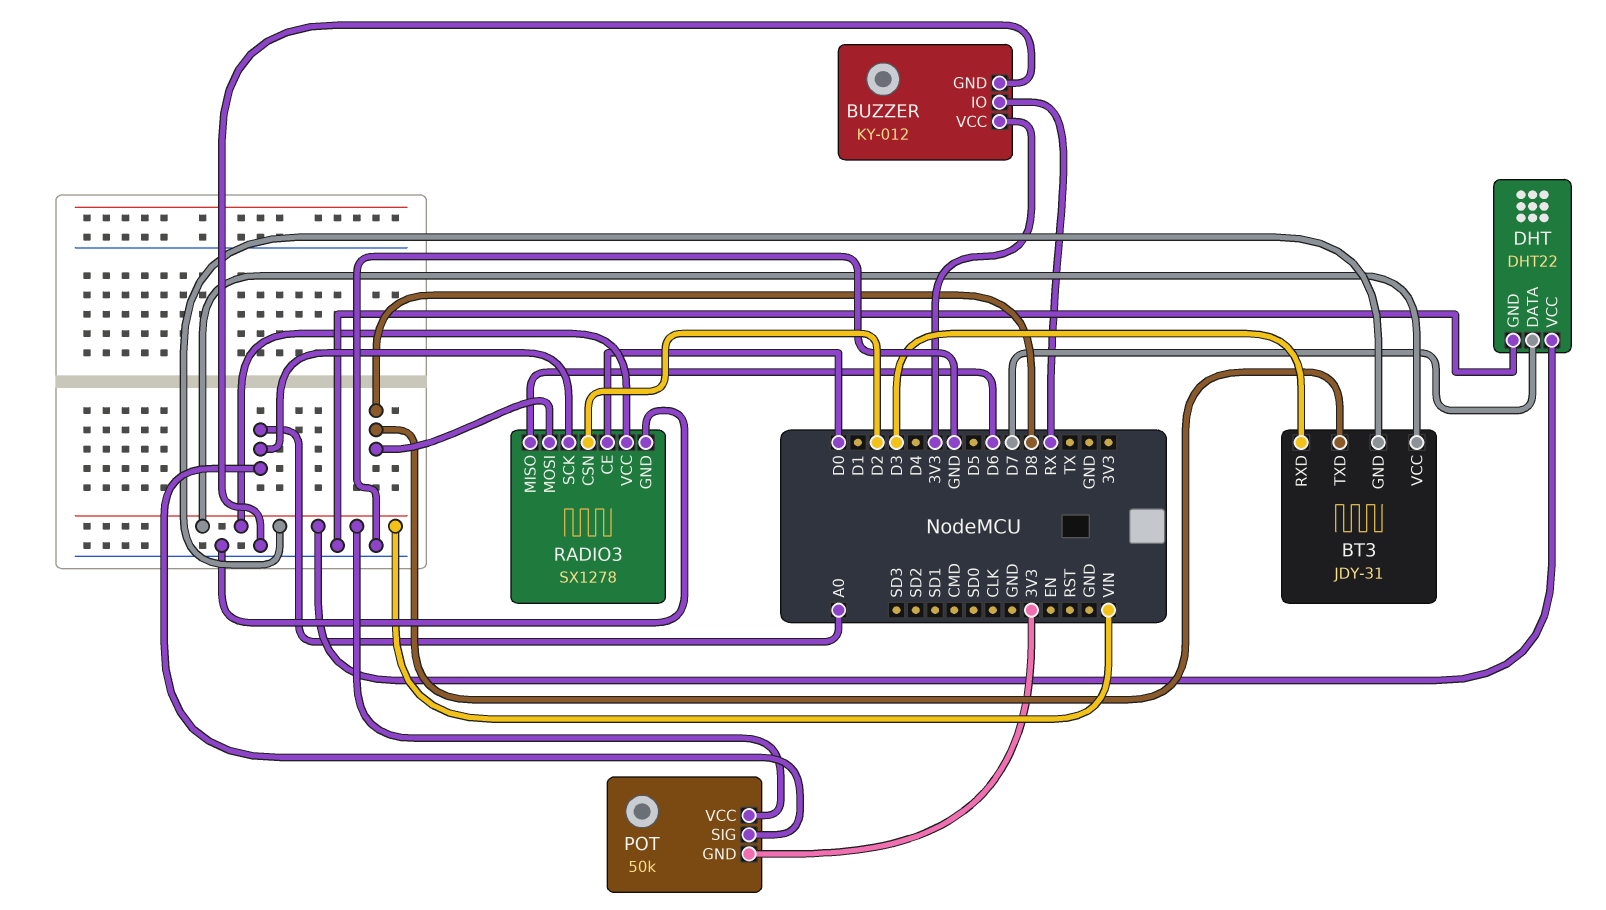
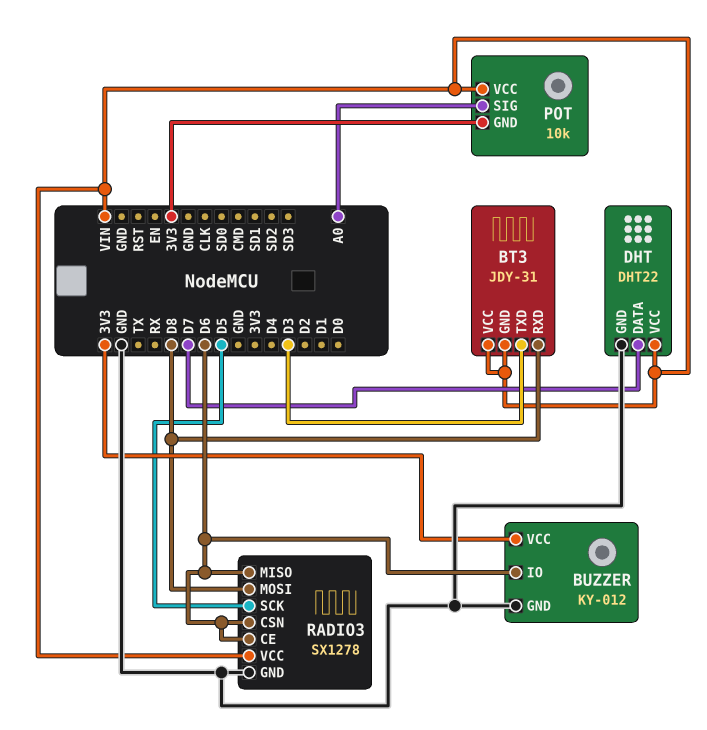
BT3 pin RXD: D3 -> D8
BT3 pin TXD: D8 -> D3
BUZZER pin IO: RX -> D6
POT: 50k -> 10k
RADIO3 pin CE: D0 -> D6
RADIO3 pin CSN: D2 -> D6
RADIO3 pin SCK: A0 -> D5

